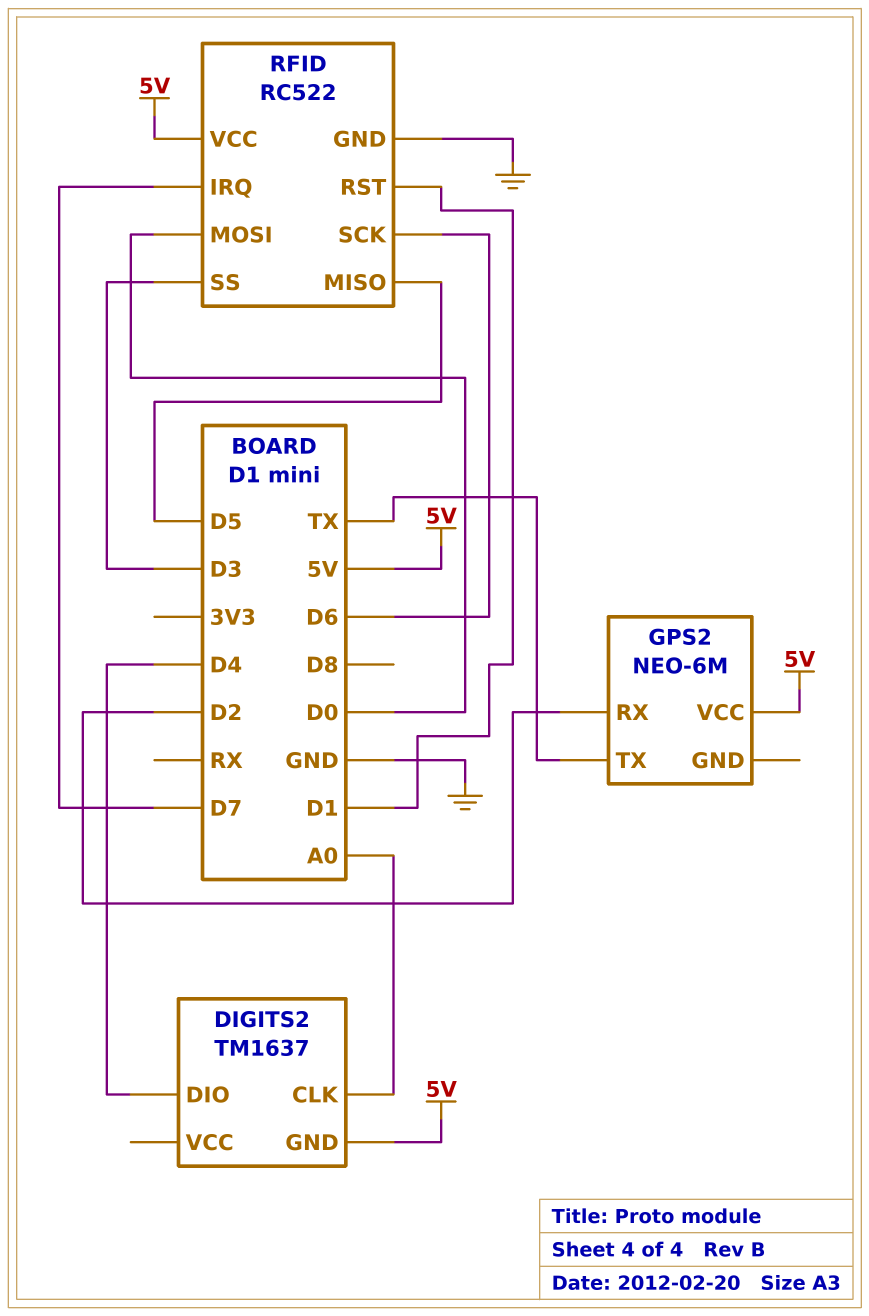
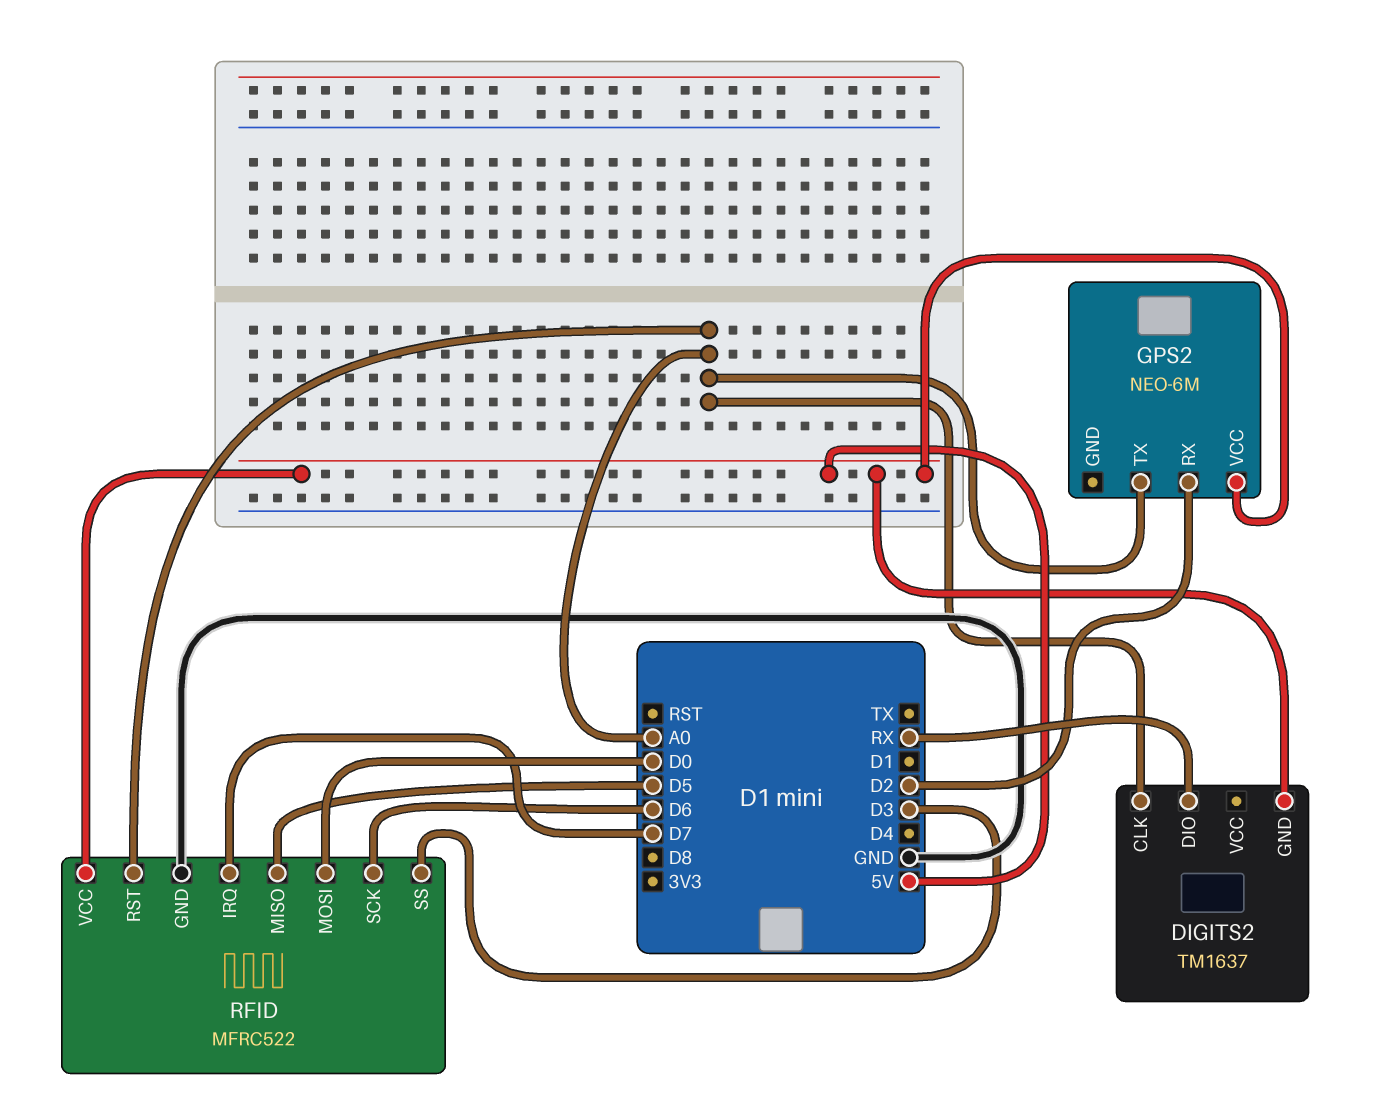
DIGITS2 pin DIO: D4 -> RX
GPS2 pin TX: TX -> A0
RFID: RC522 -> MFRC522
RFID pin RST: D1 -> A0

